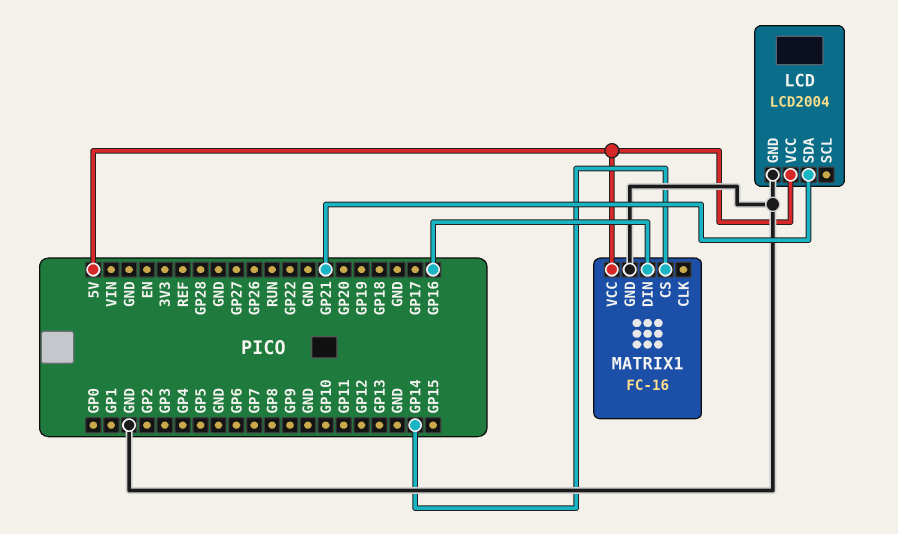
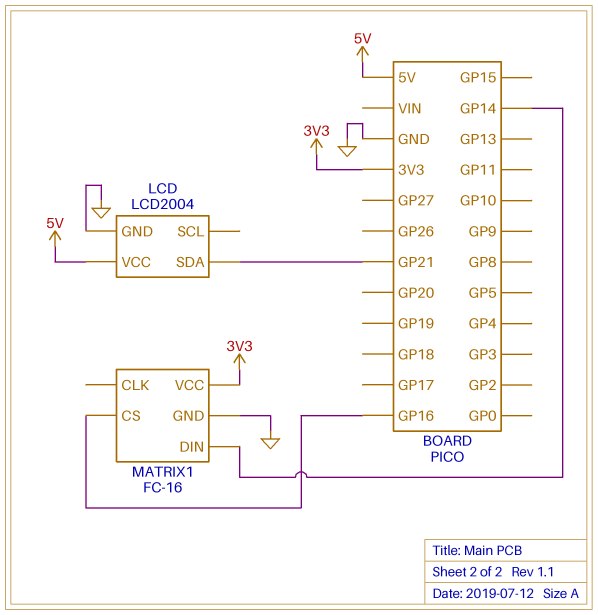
MATRIX1 pin CS: GP14 -> GP16
MATRIX1 pin DIN: GP16 -> GP14
MATRIX1 pin VCC: 5V -> 3V3

